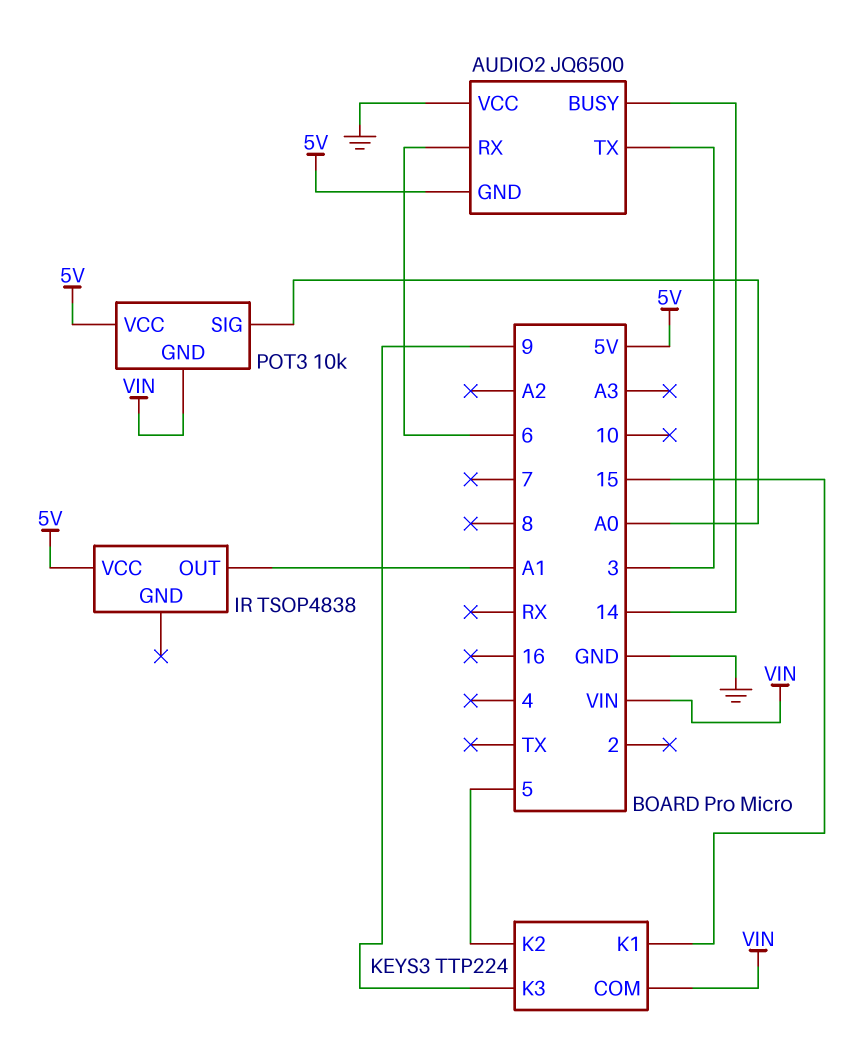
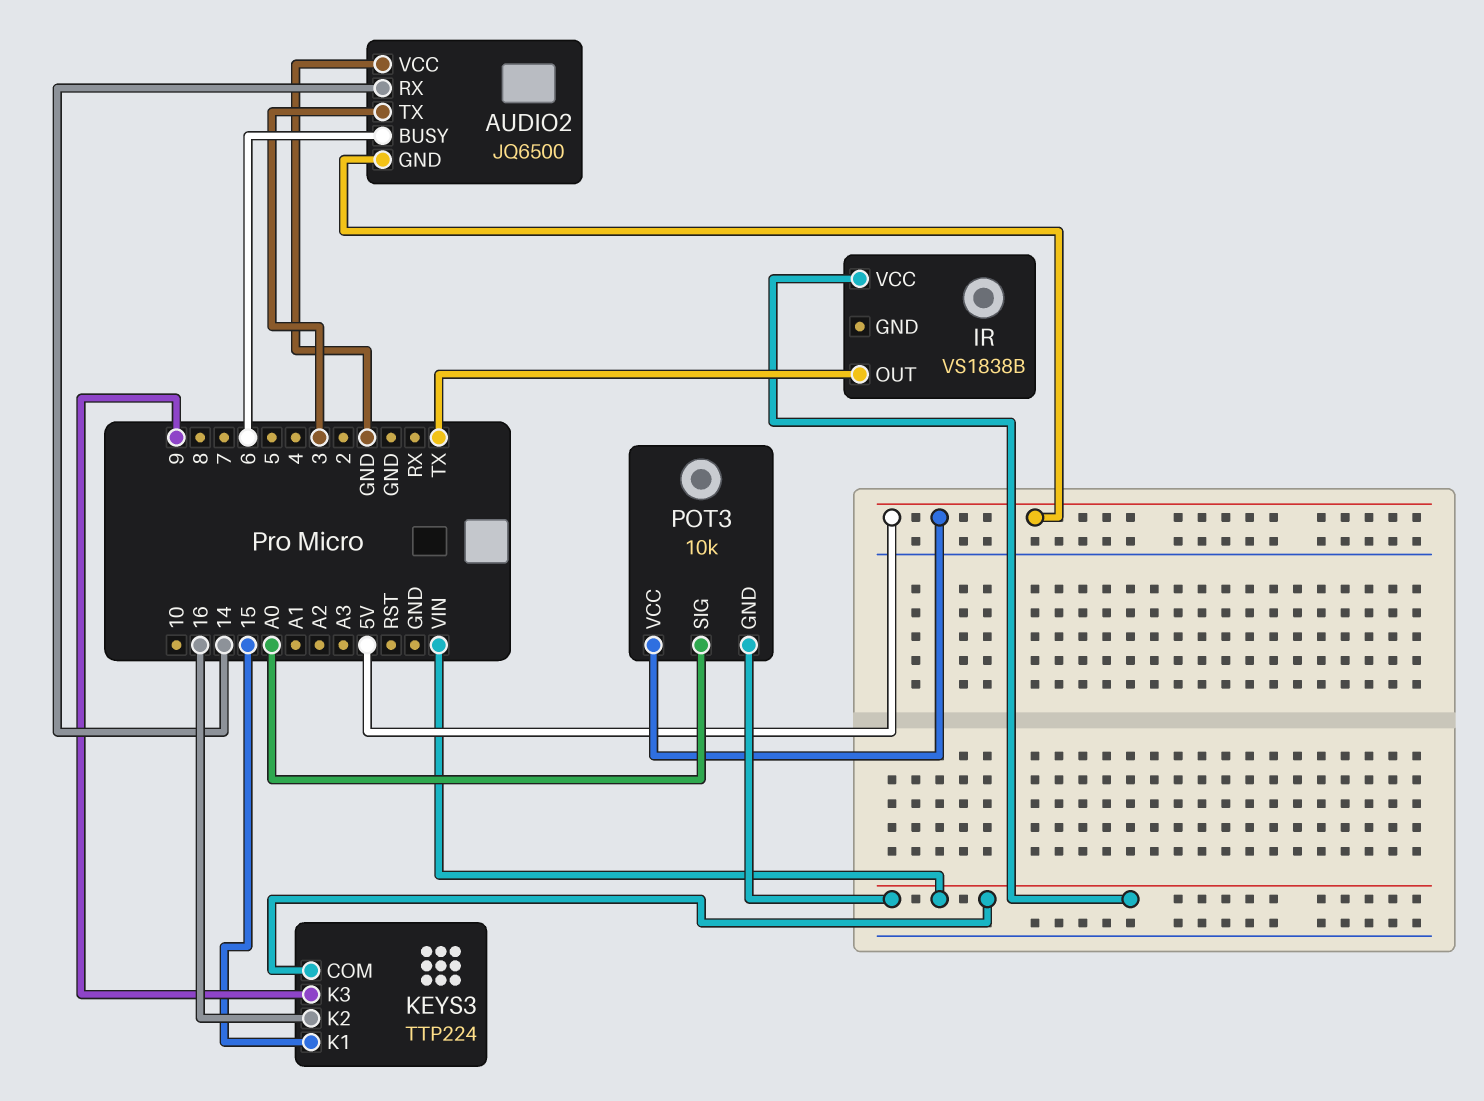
AUDIO2 pin BUSY: 14 -> 6
AUDIO2 pin RX: 6 -> 14
IR: TSOP4838 -> VS1838B
IR pin OUT: A1 -> TX
IR pin VCC: 5V -> VIN
KEYS3 pin K2: 5 -> 16

